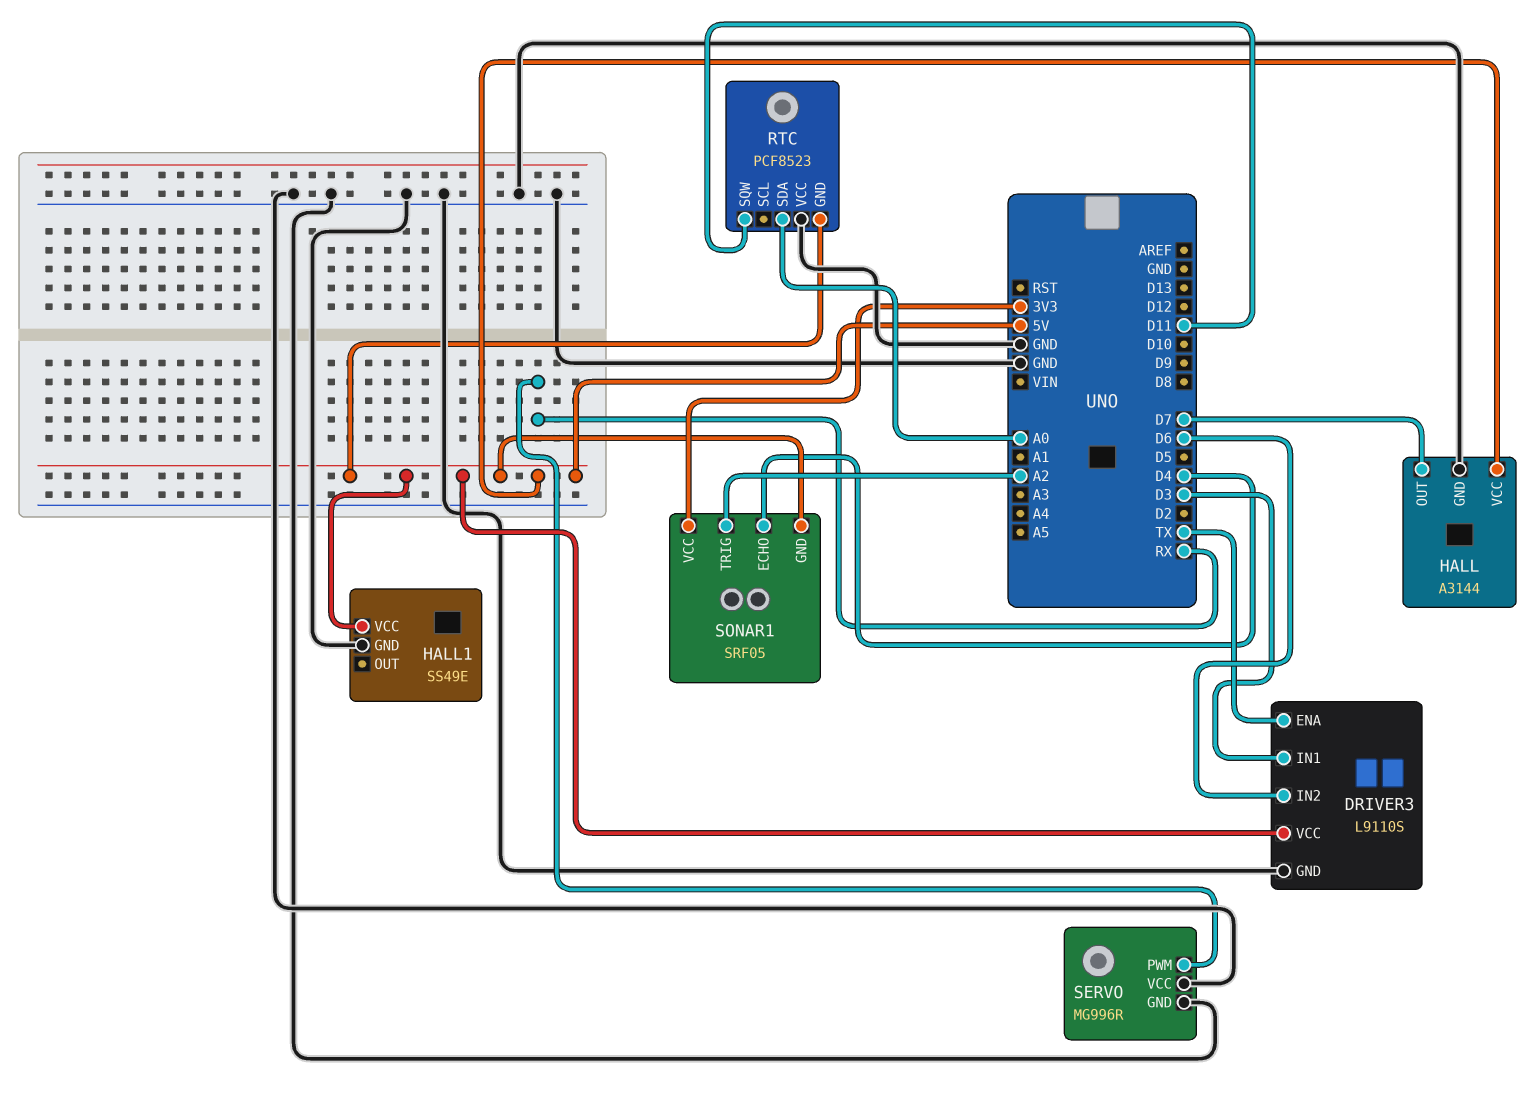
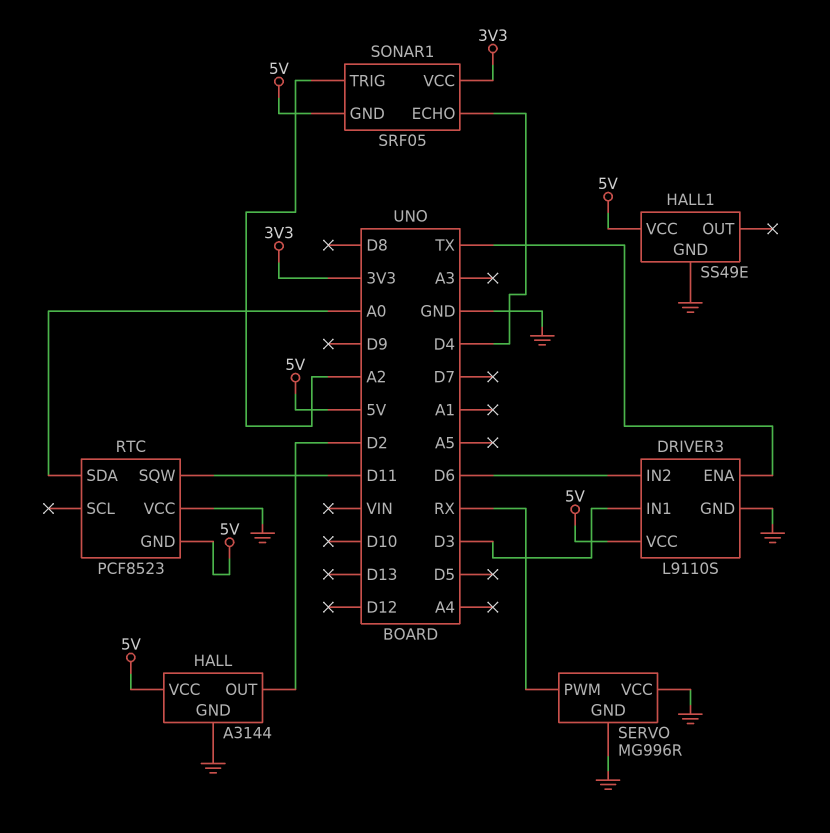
HALL pin OUT: D7 -> D2

